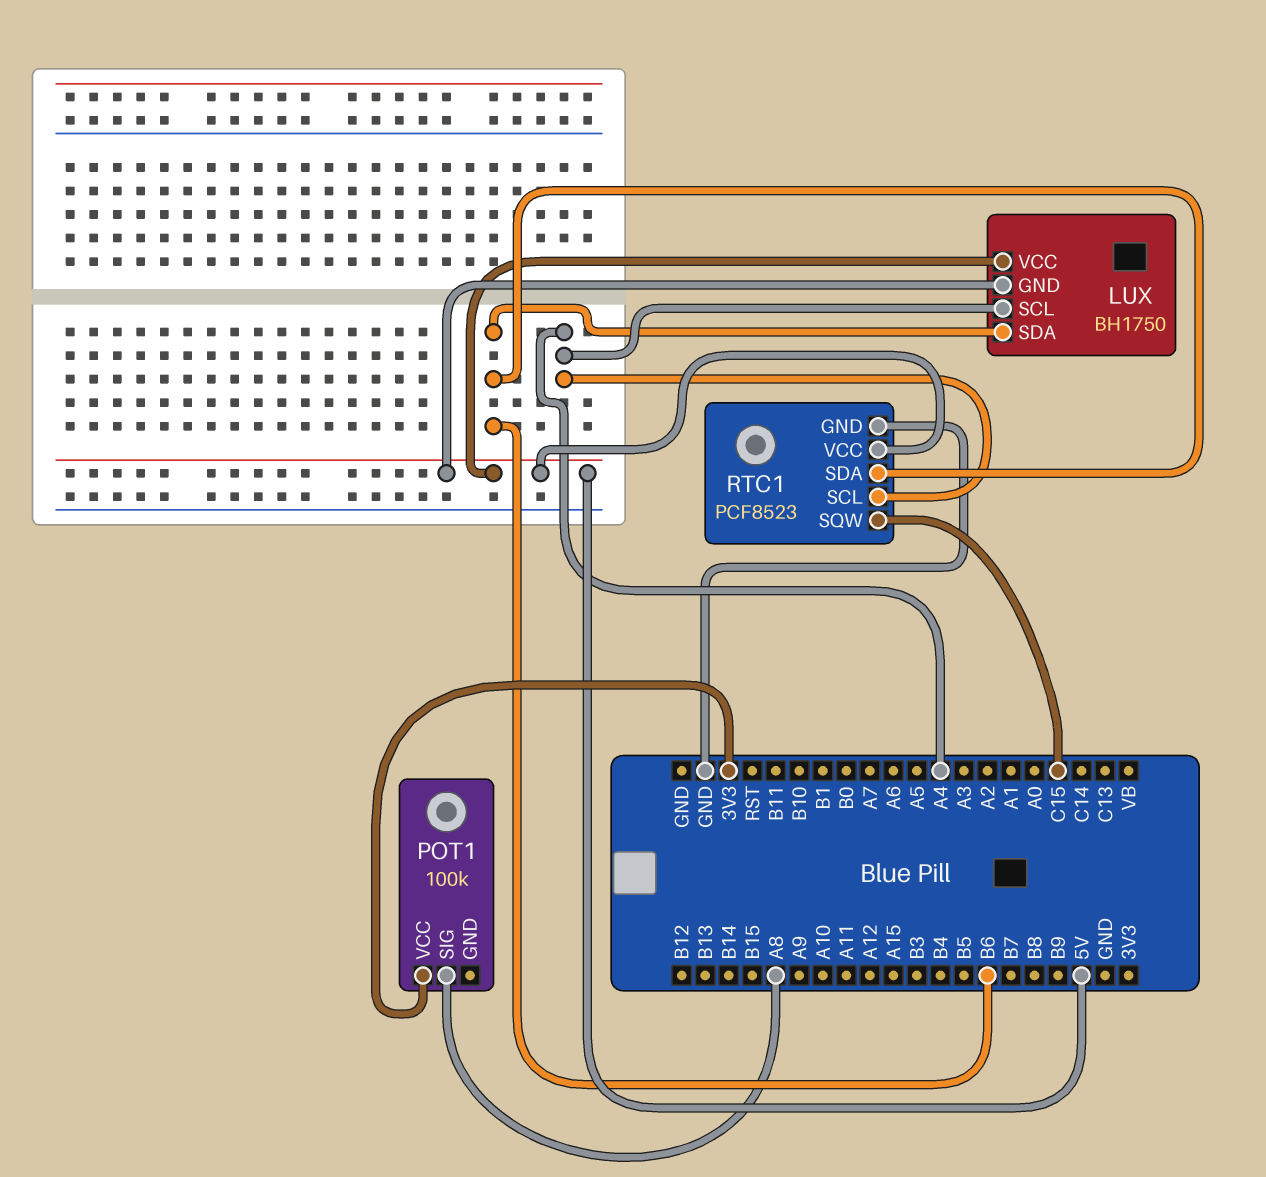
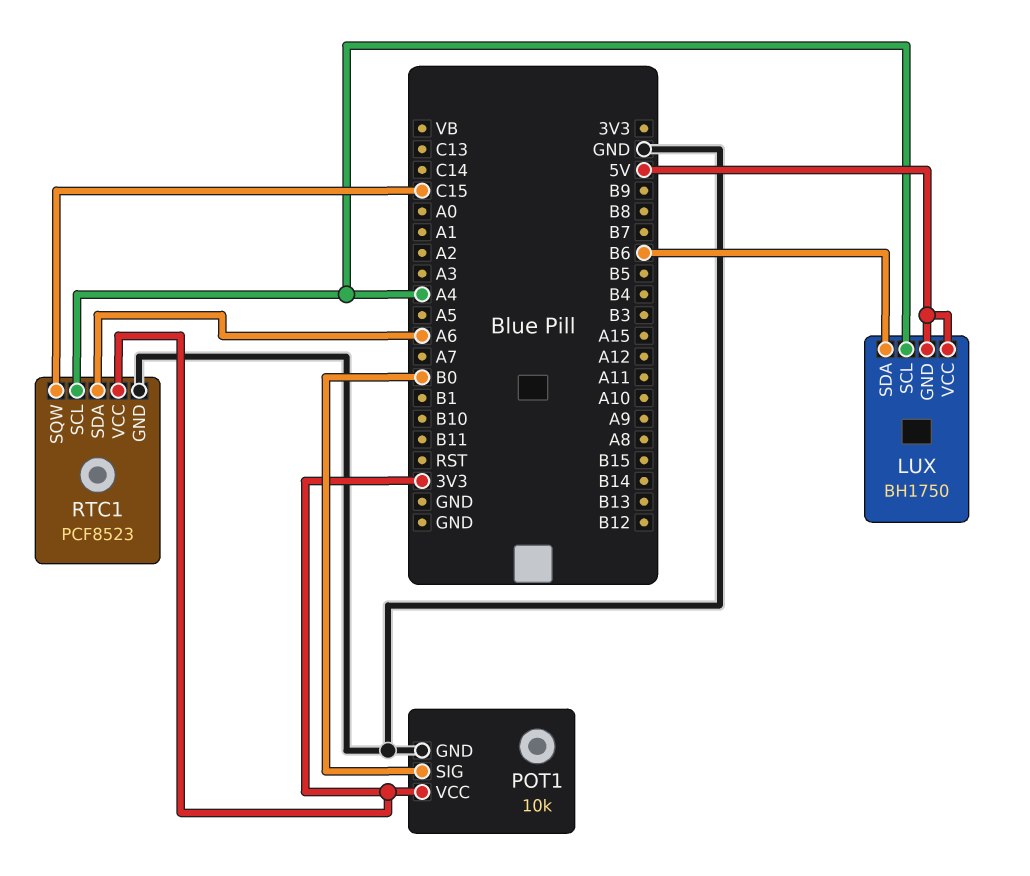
POT1: 100k -> 10k
POT1 pin GND: none -> GND
POT1 pin SIG: A8 -> B0
RTC1 pin SDA: B6 -> A6
RTC1 pin VCC: 5V -> 3V3

